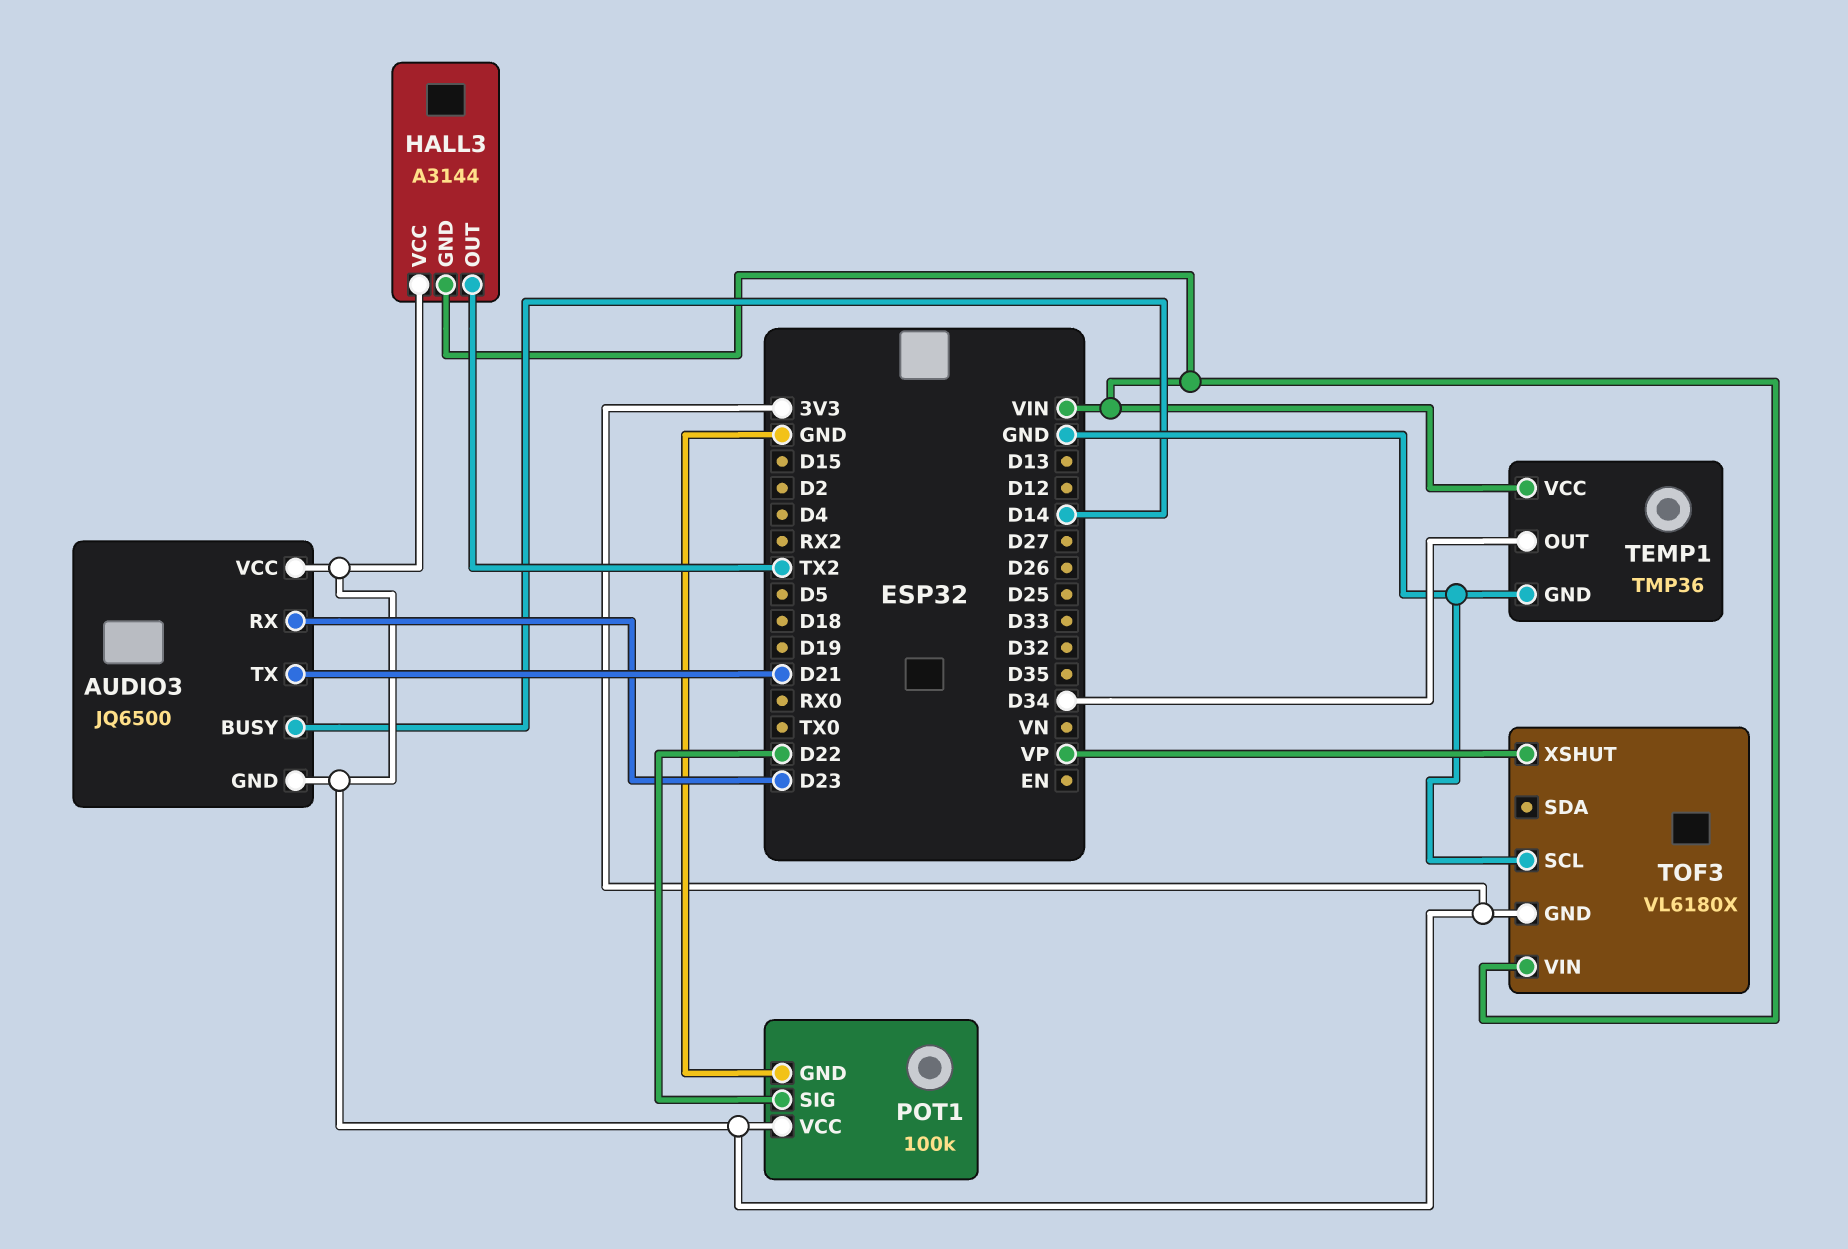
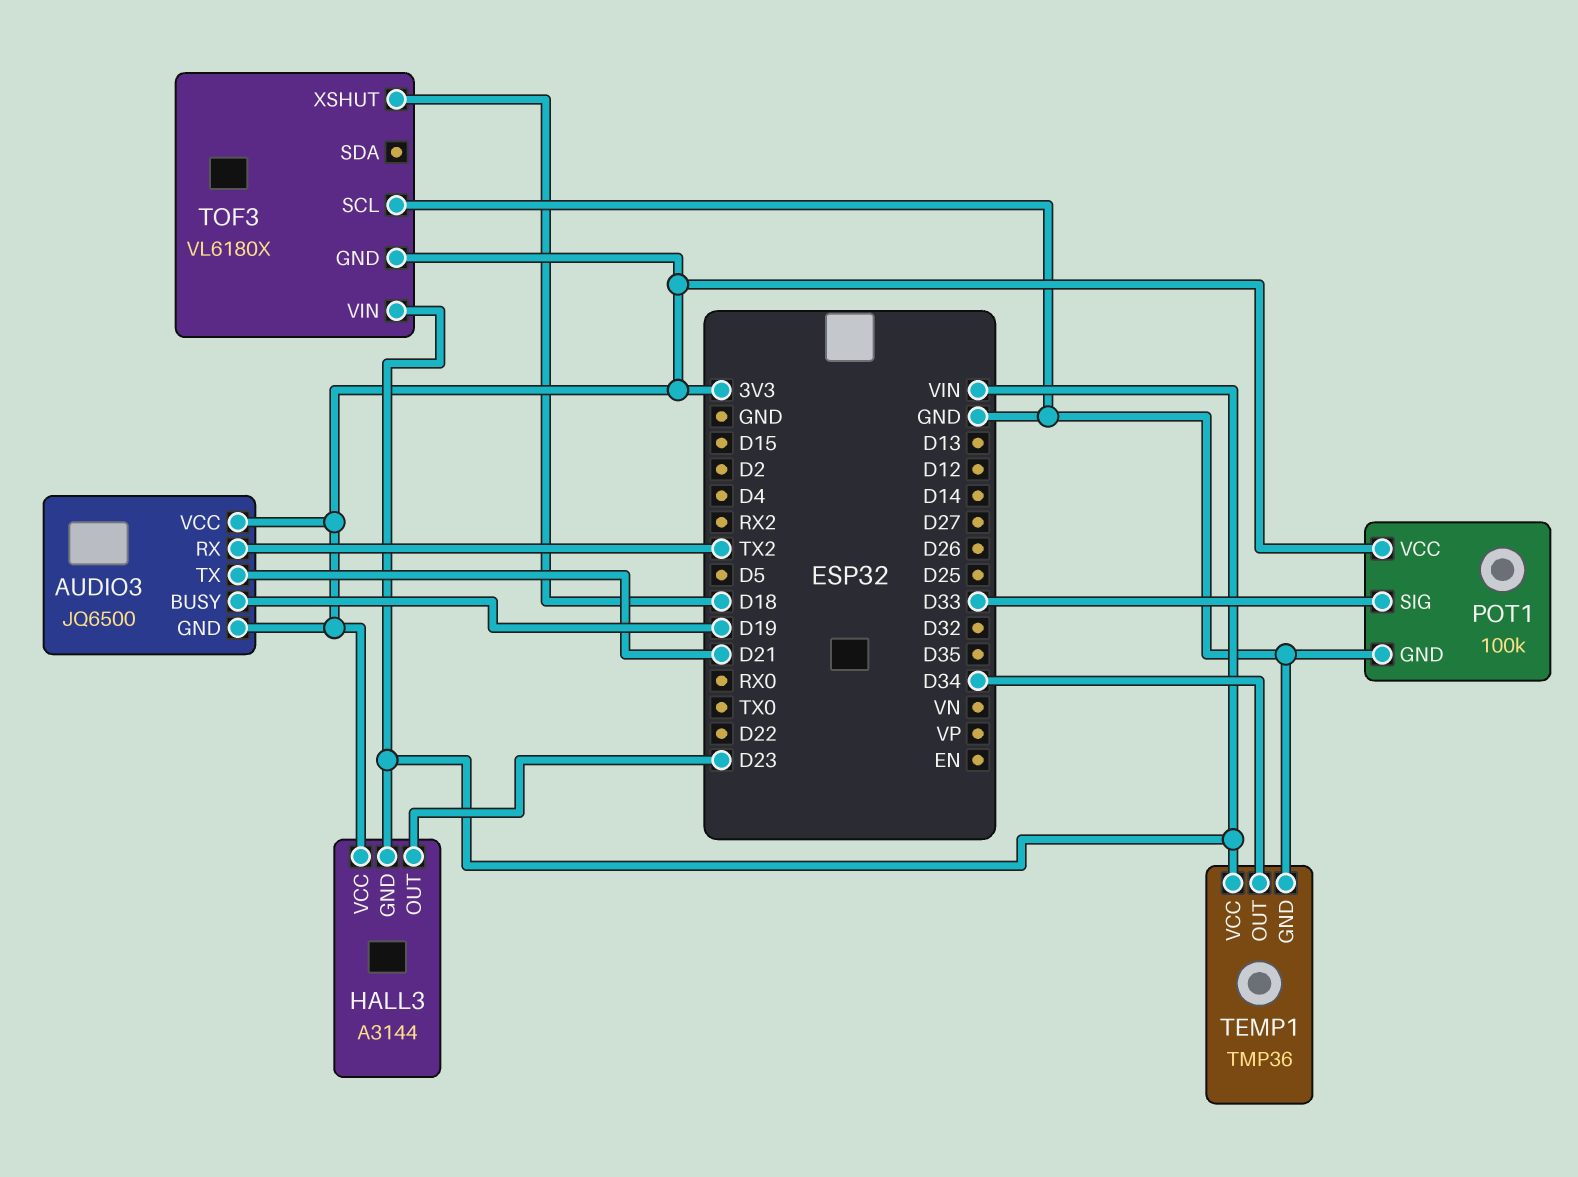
AUDIO3 pin BUSY: D14 -> D19
AUDIO3 pin RX: D23 -> TX2
HALL3 pin OUT: TX2 -> D23
POT1 pin SIG: D22 -> D33
TOF3 pin XSHUT: VP -> D18

